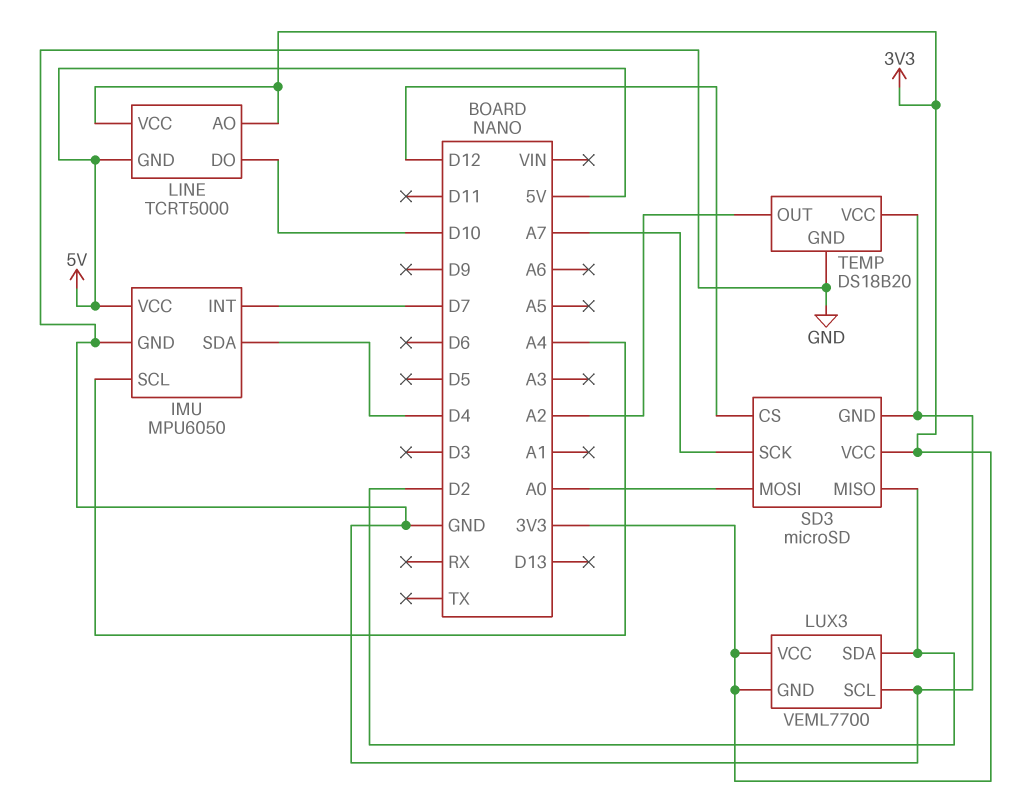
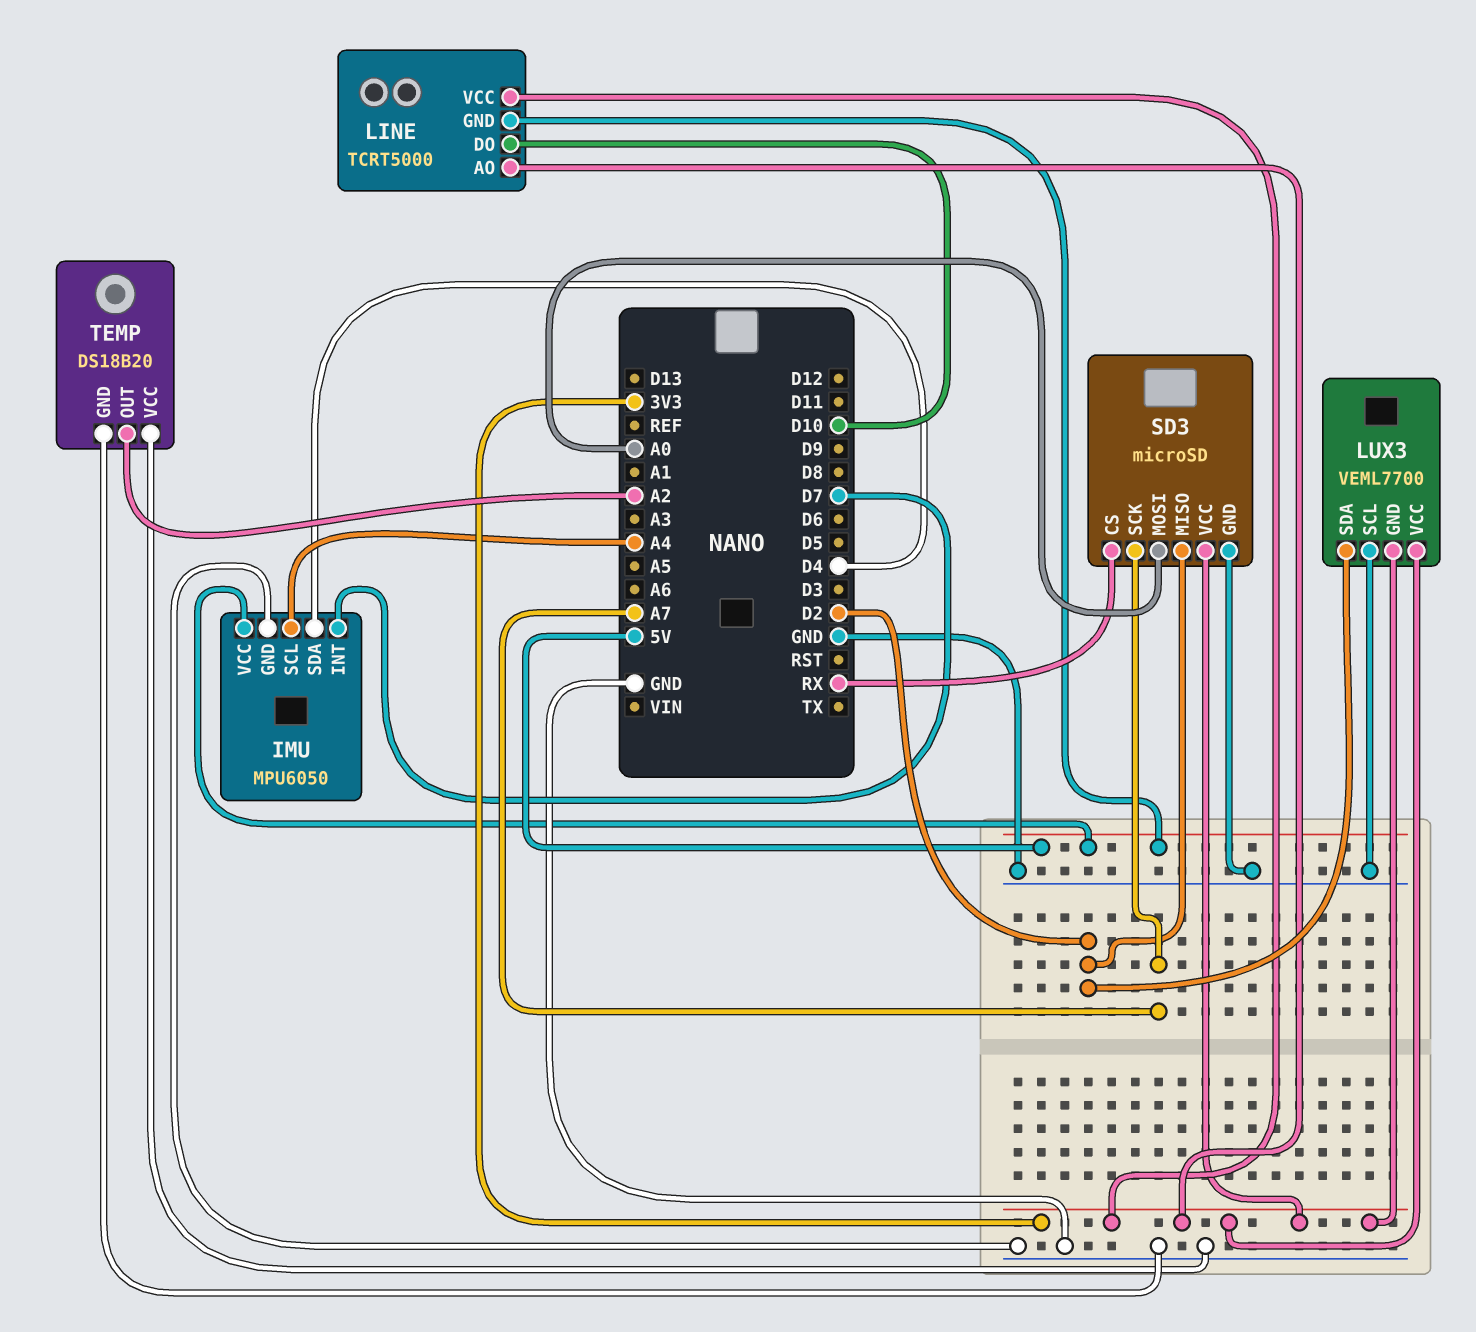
SD3 pin CS: D12 -> RX

